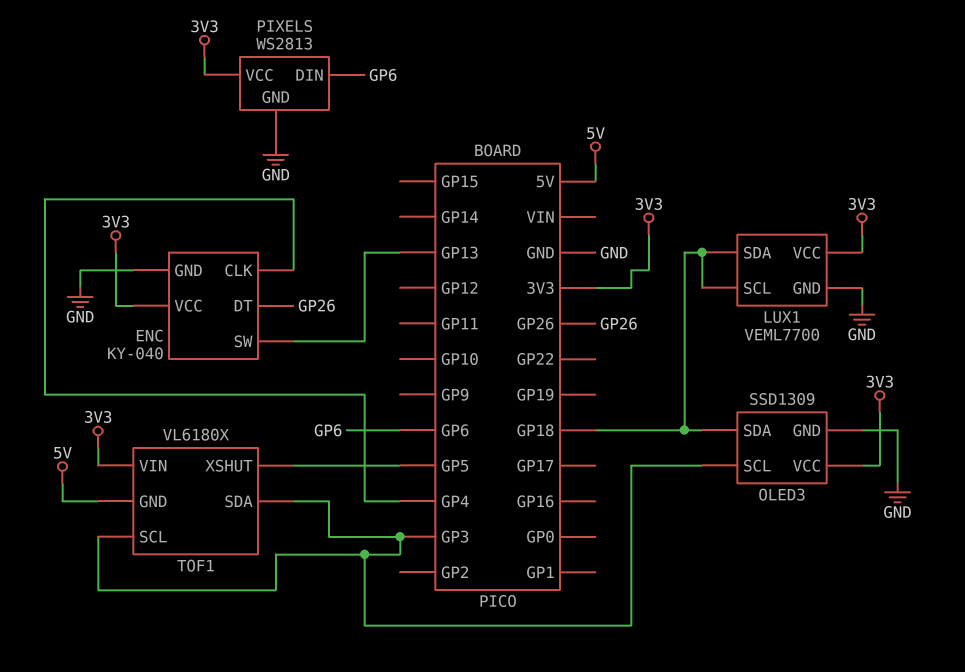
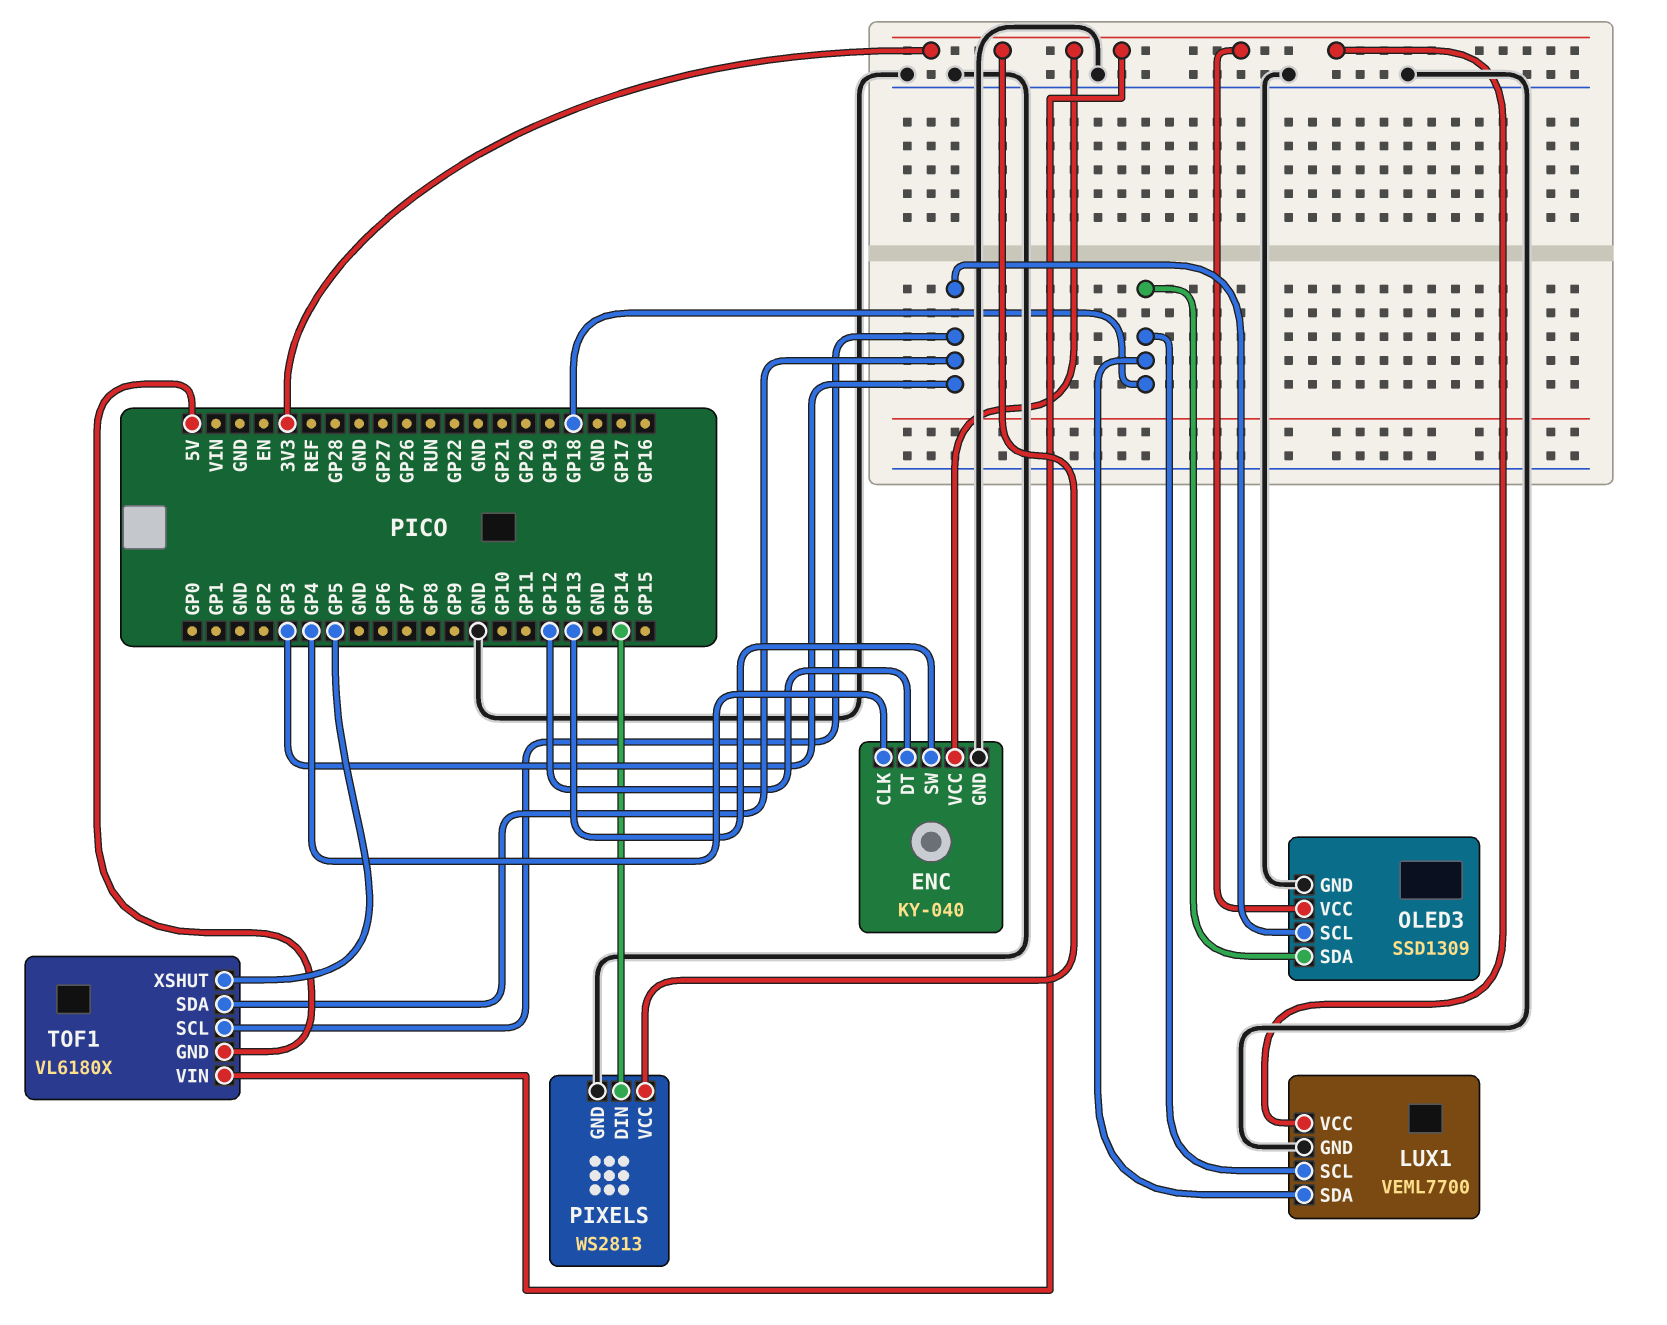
ENC pin DT: GP26 -> GP12
PIXELS pin DIN: GP6 -> GP14

